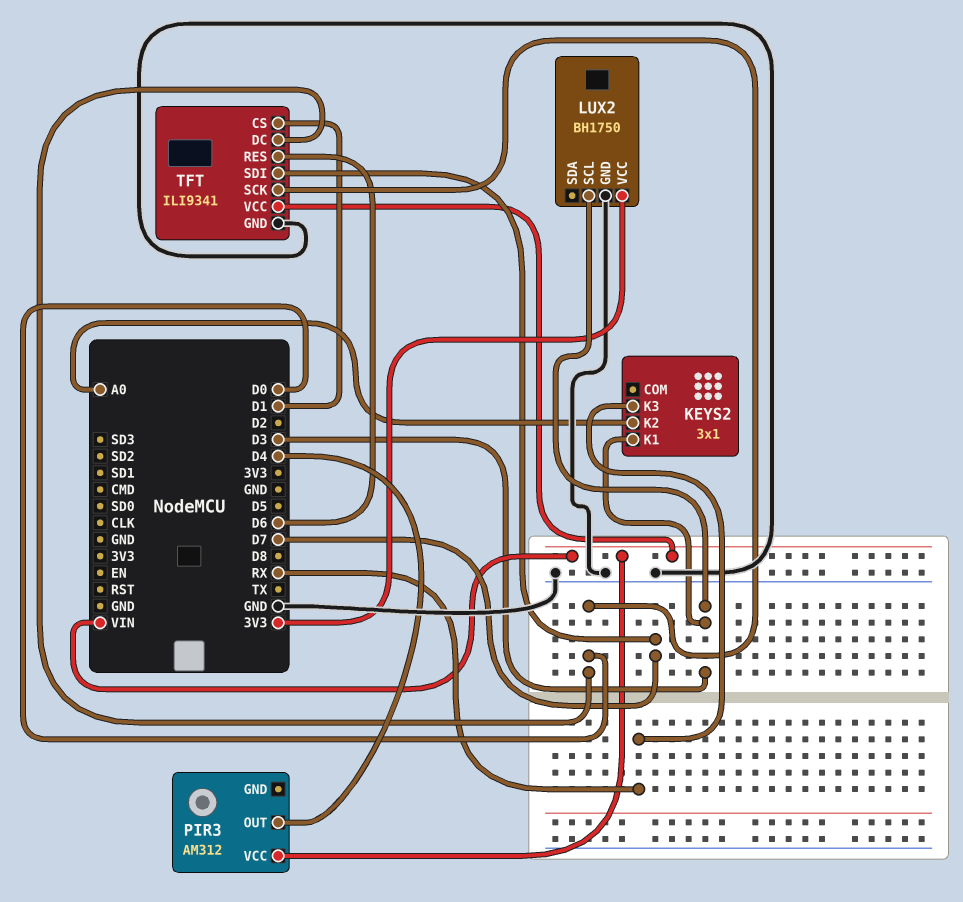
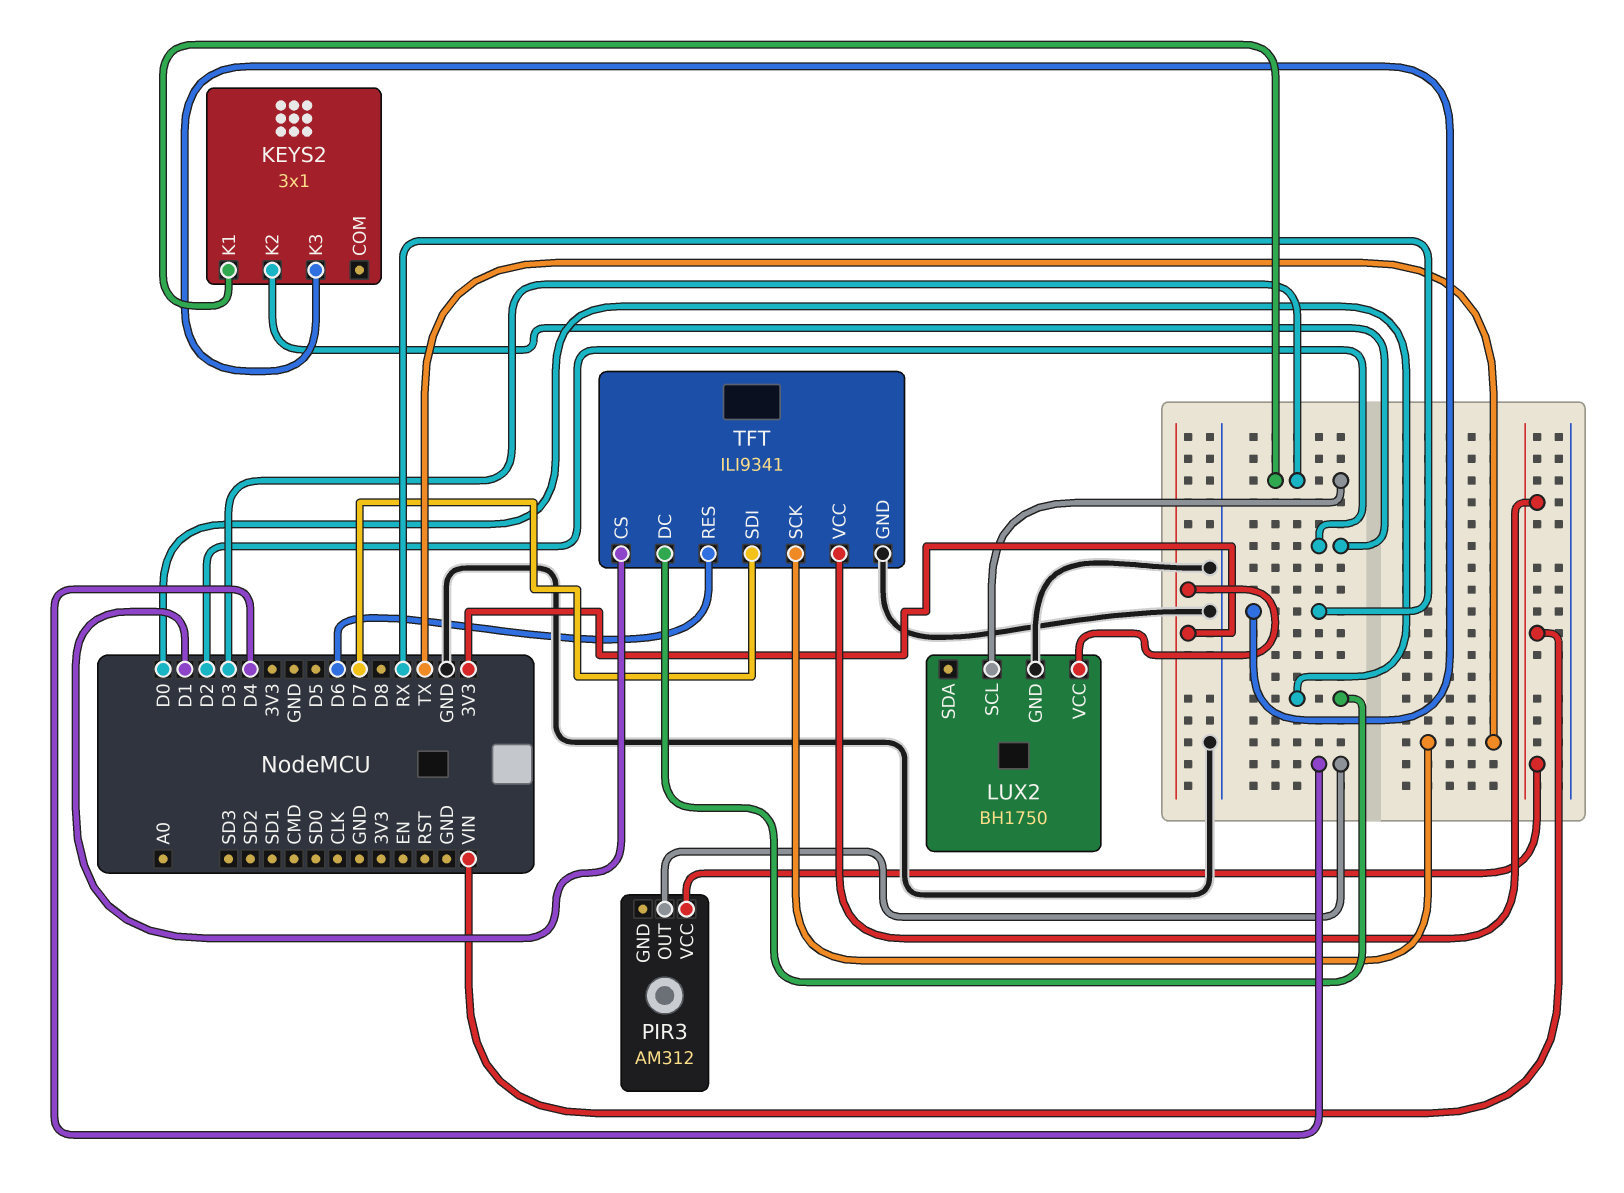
KEYS2 pin K2: A0 -> D2
TFT pin SCK: D0 -> TX

